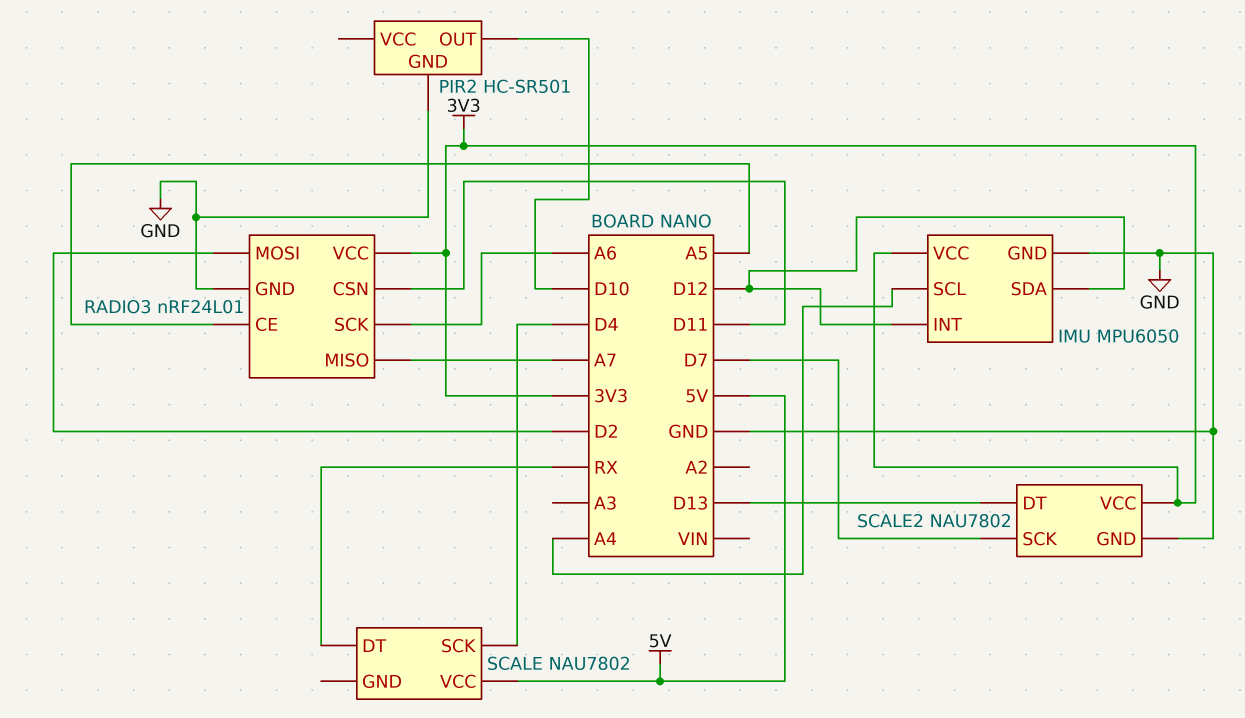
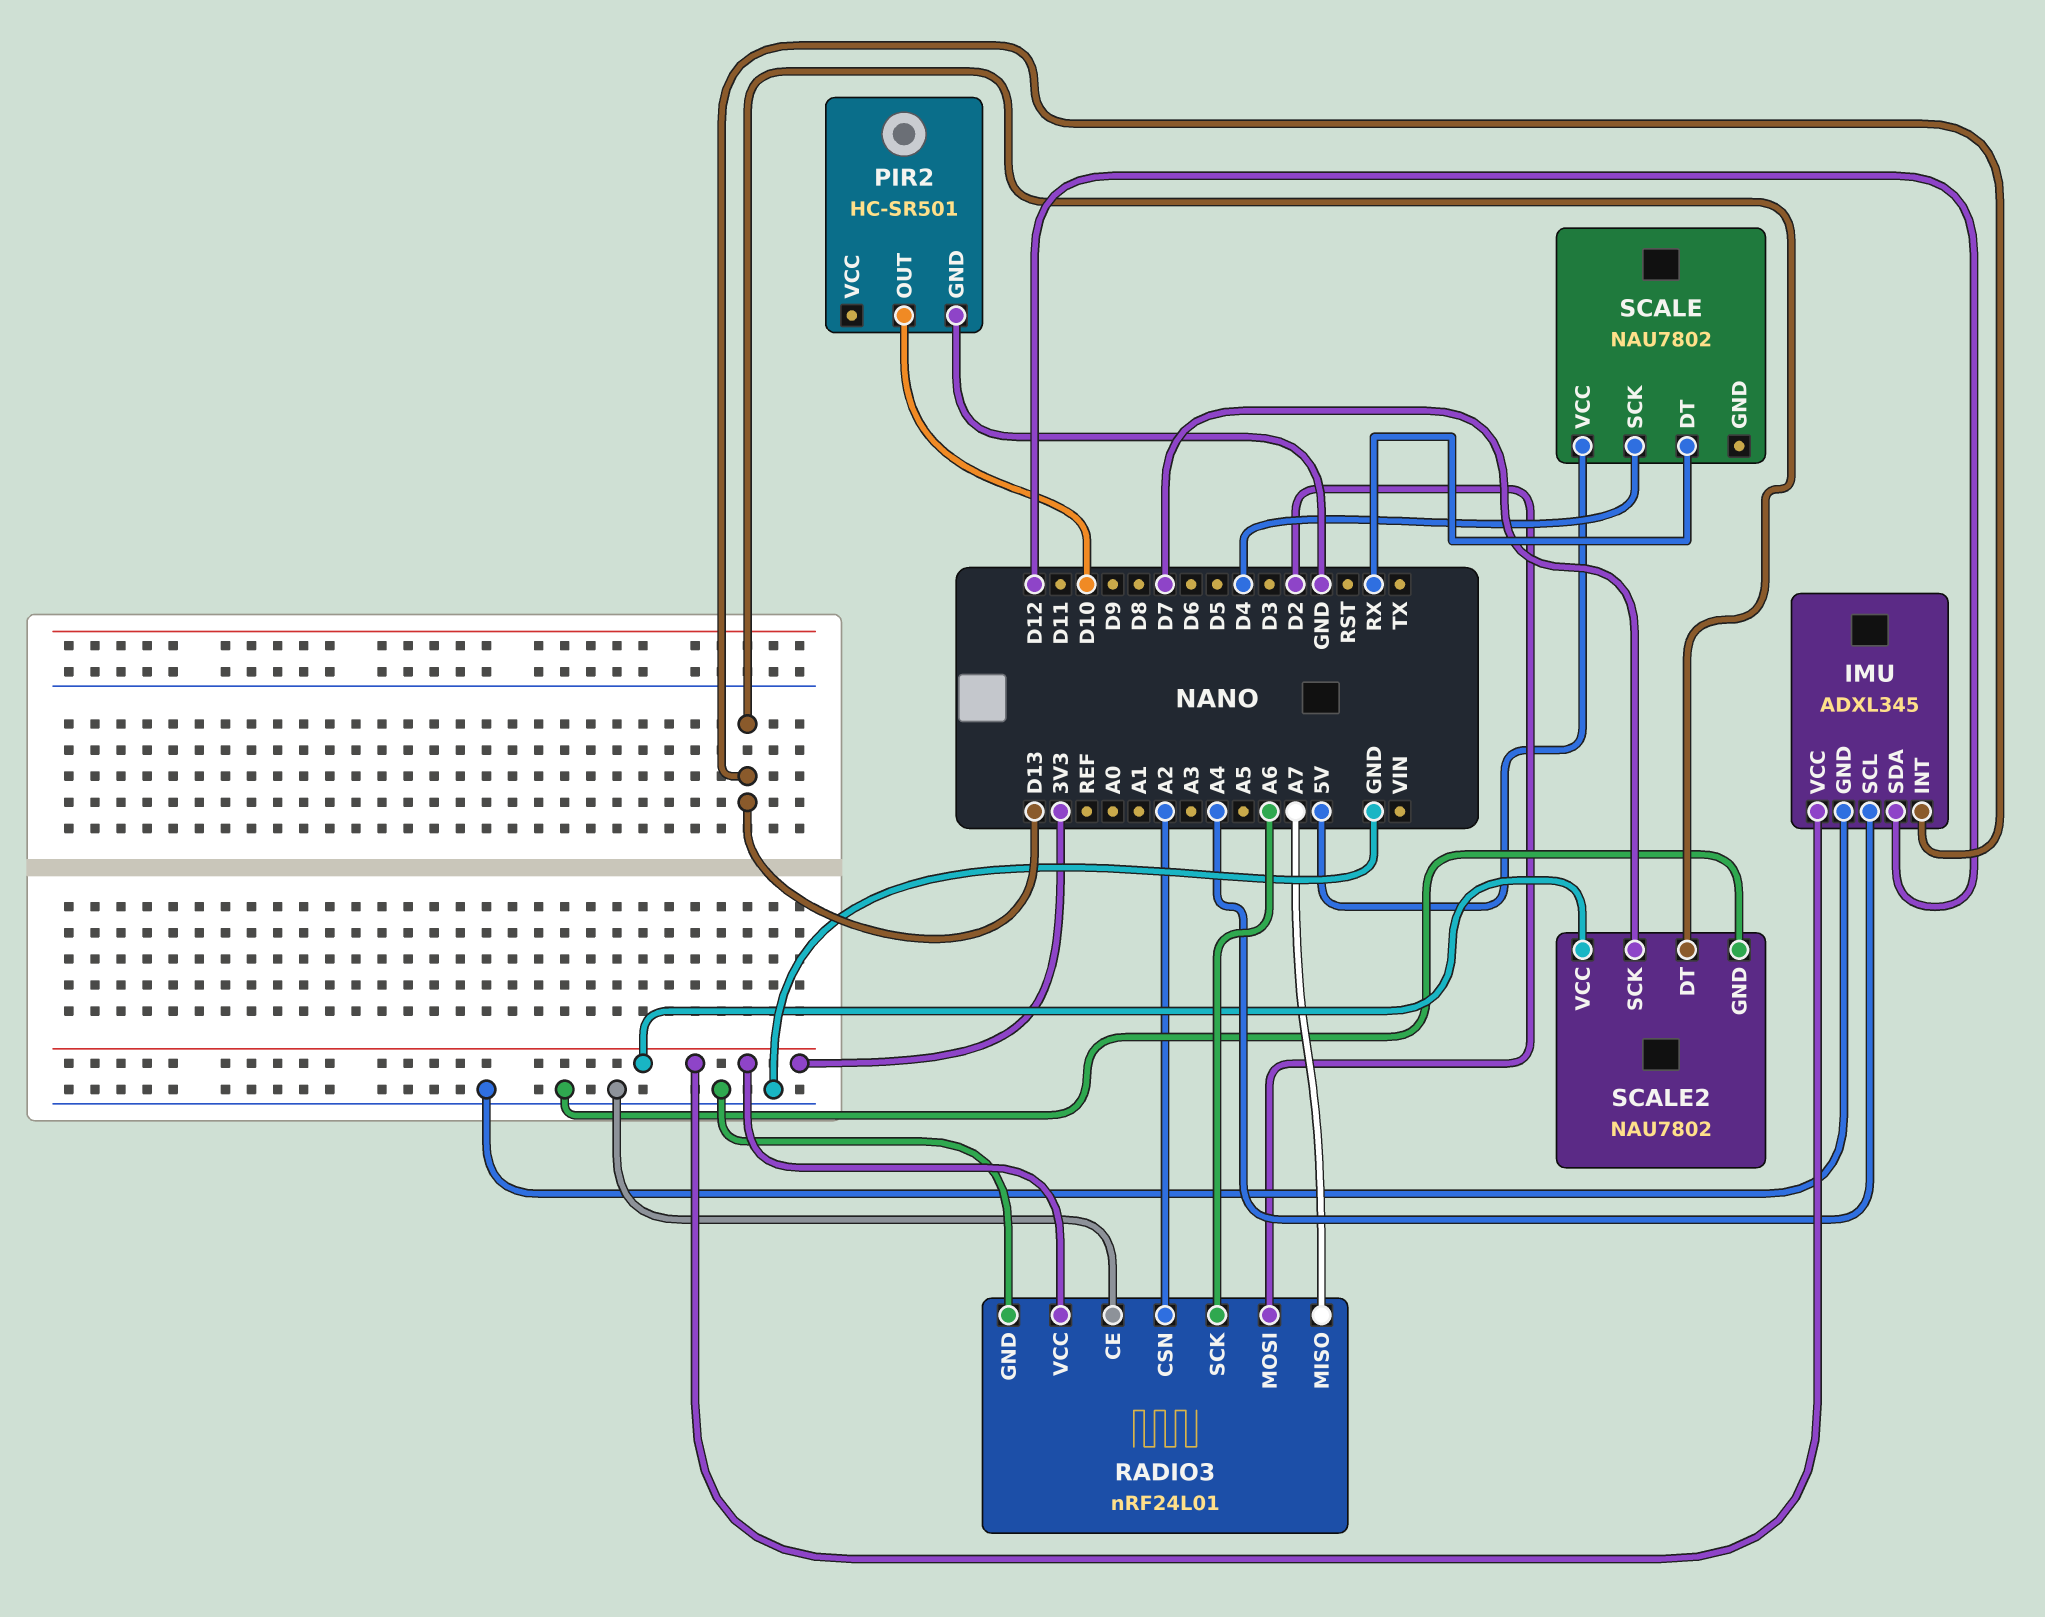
IMU: MPU6050 -> ADXL345
IMU pin INT: D12 -> D13
RADIO3 pin CE: A5 -> GND
RADIO3 pin CSN: D11 -> A2

